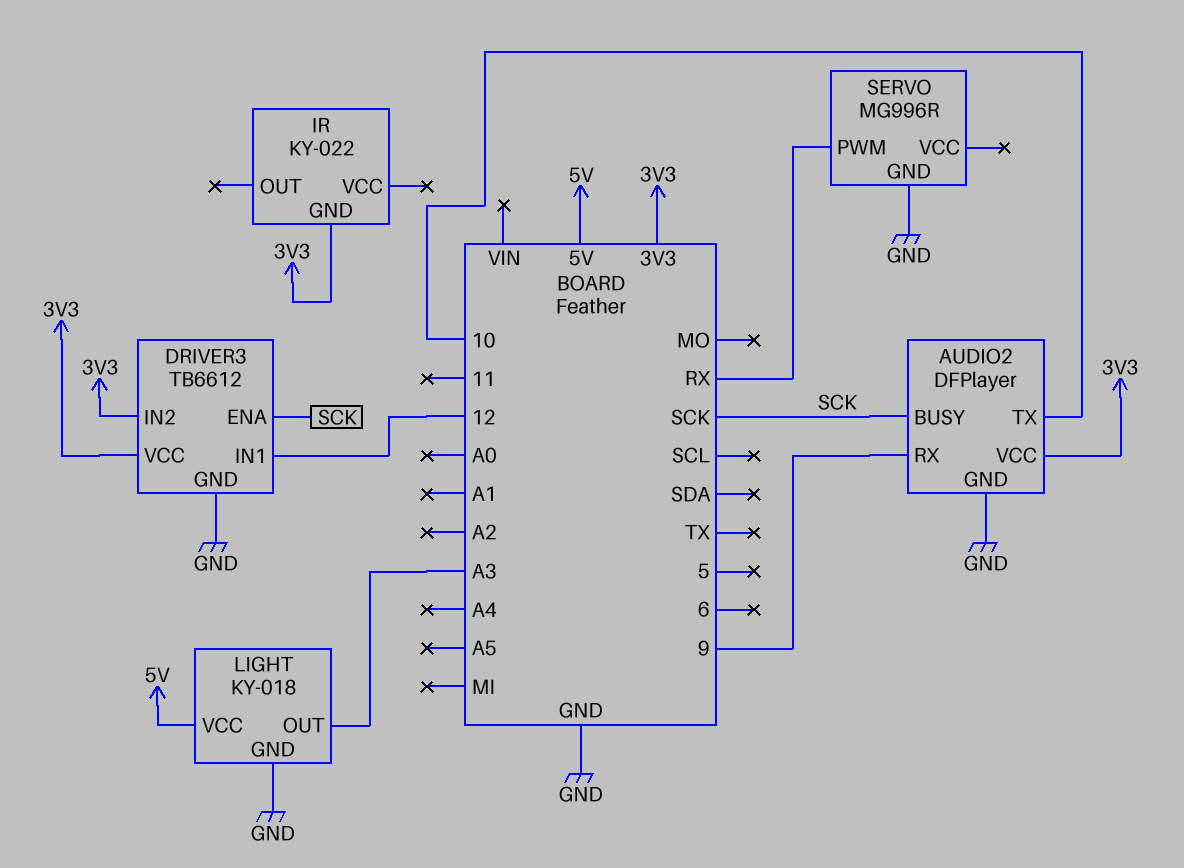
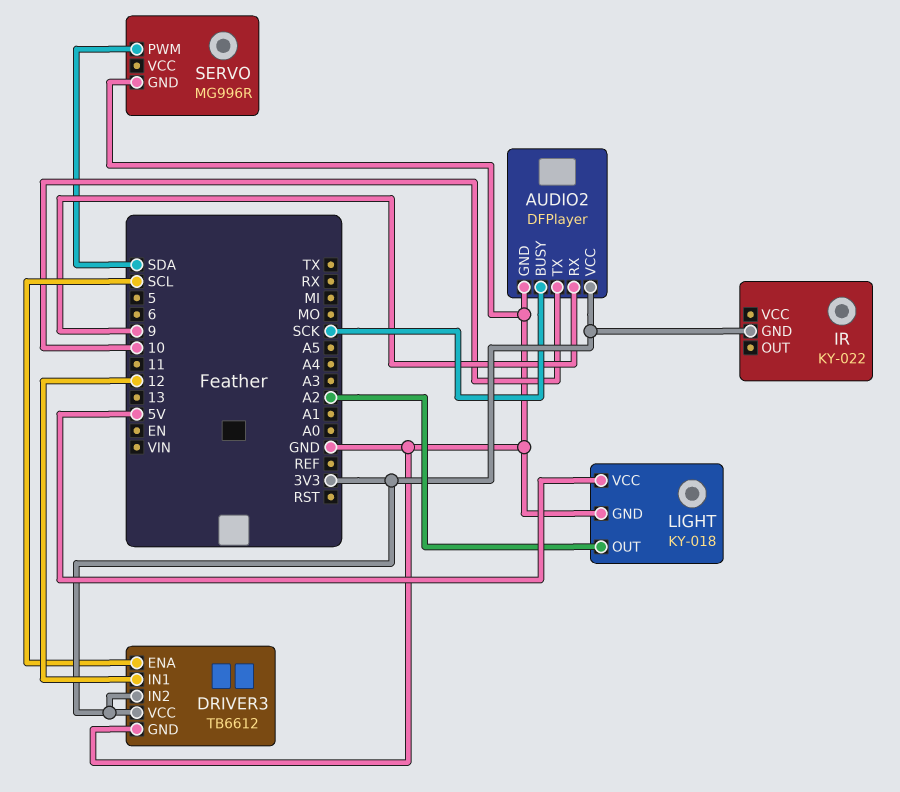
DRIVER3 pin ENA: SCK -> SCL
LIGHT pin OUT: A3 -> A2
SERVO pin PWM: RX -> SDA

